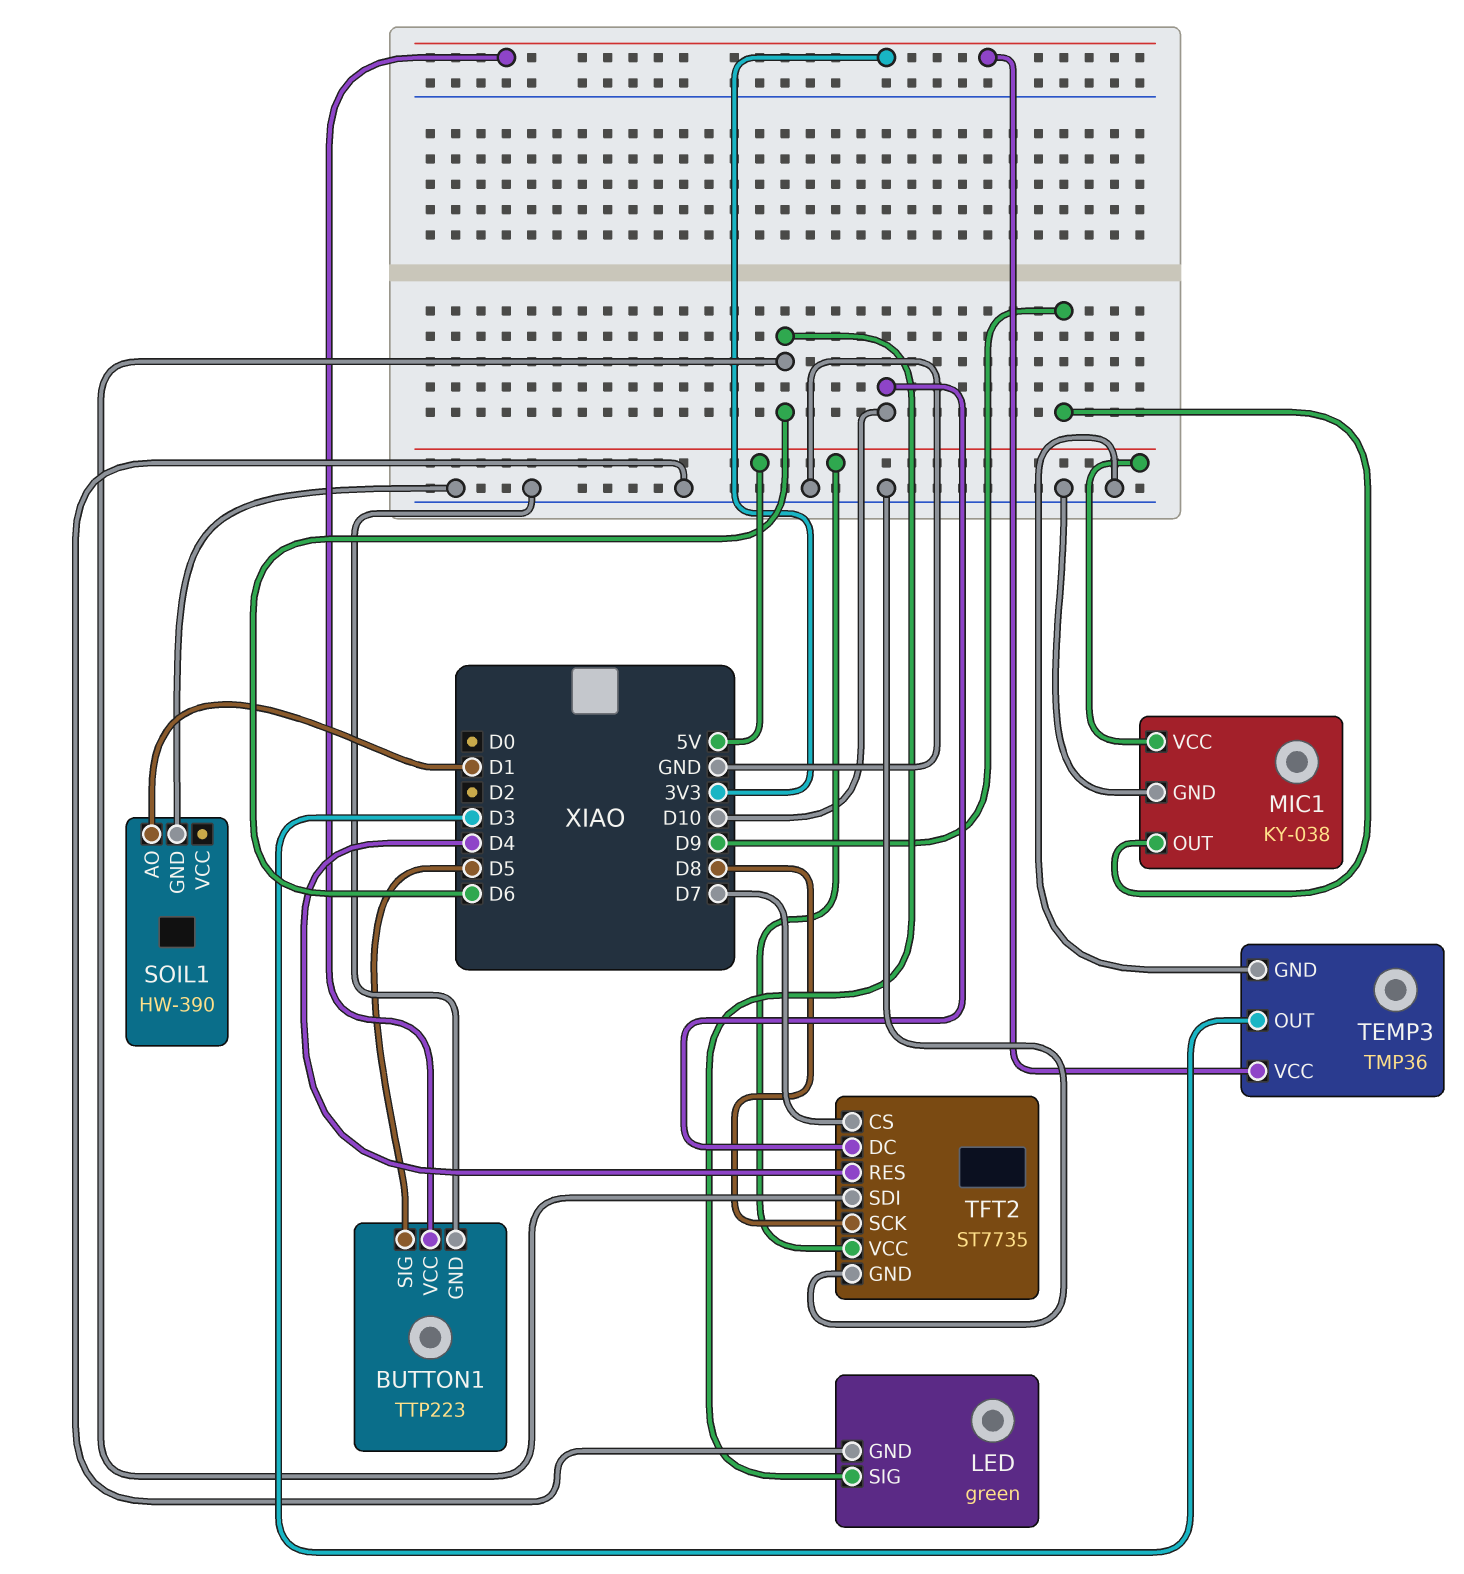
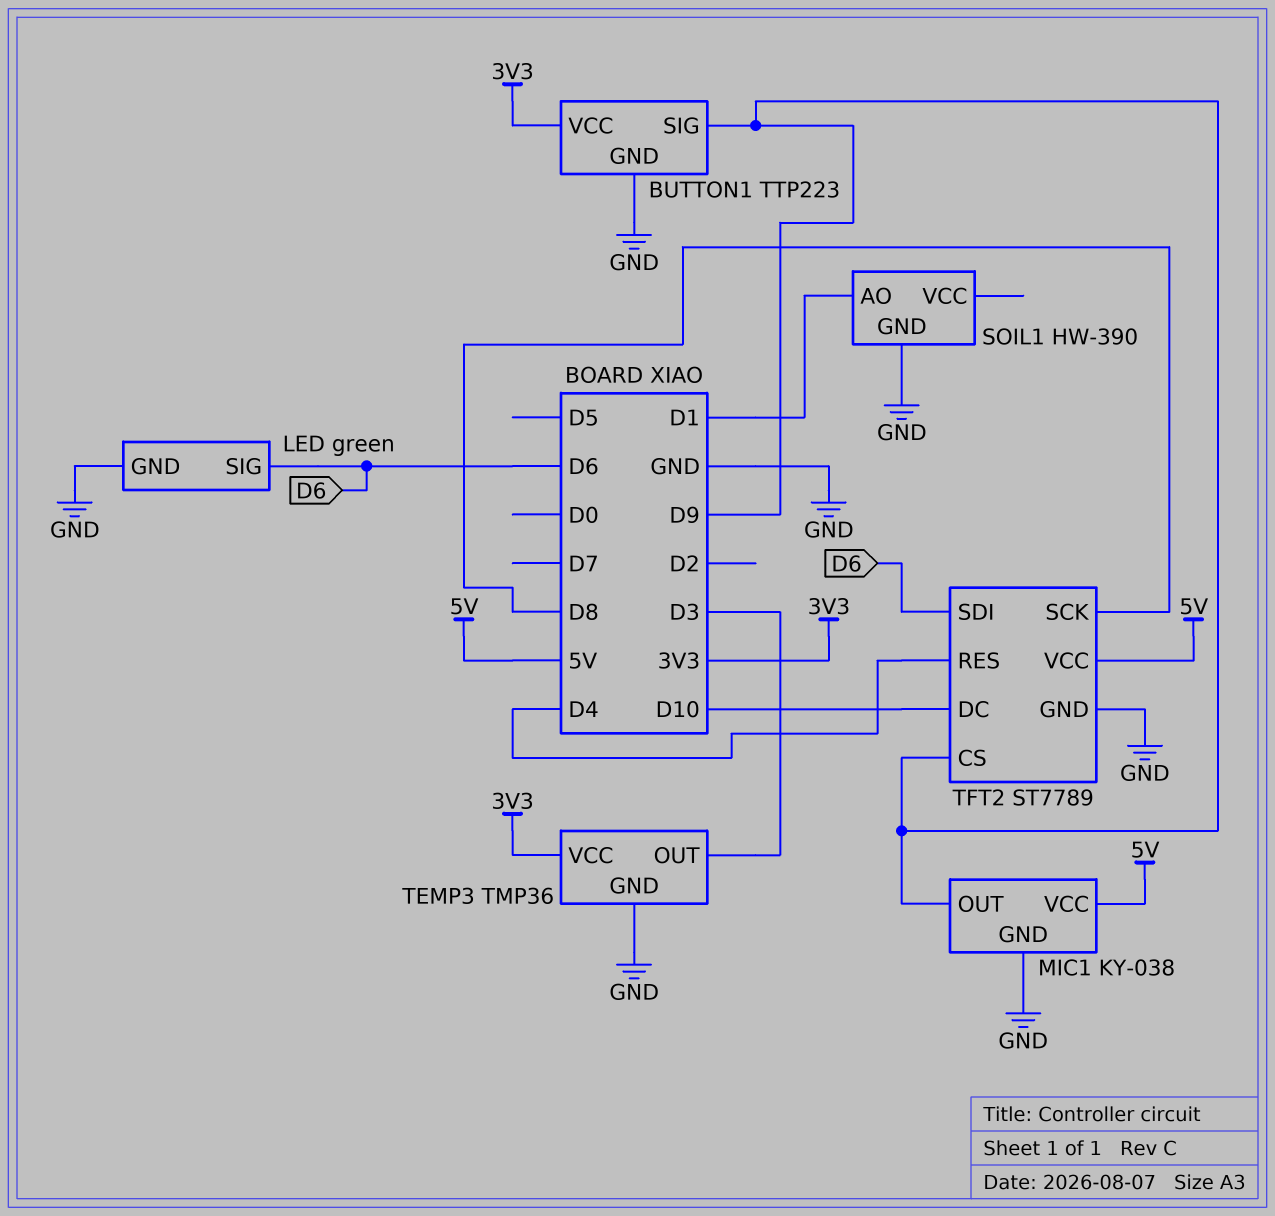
BUTTON1 pin SIG: D5 -> D9
TFT2: ST7735 -> ST7789
TFT2 pin CS: D7 -> D9

